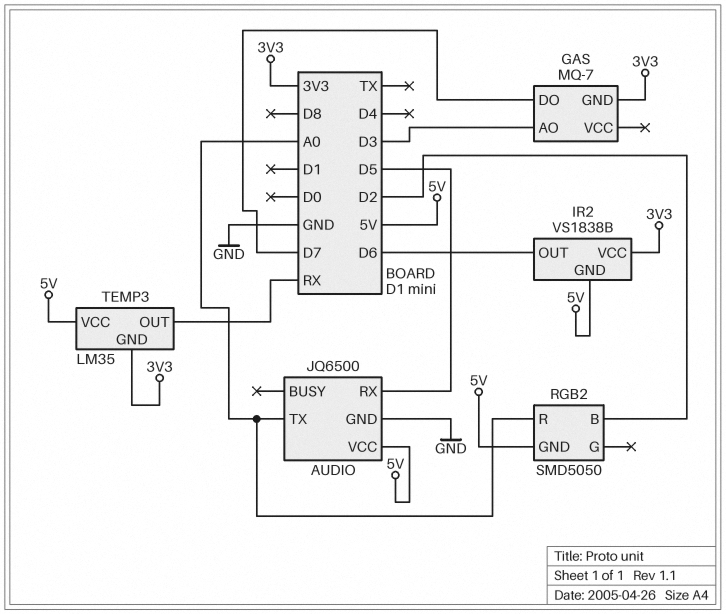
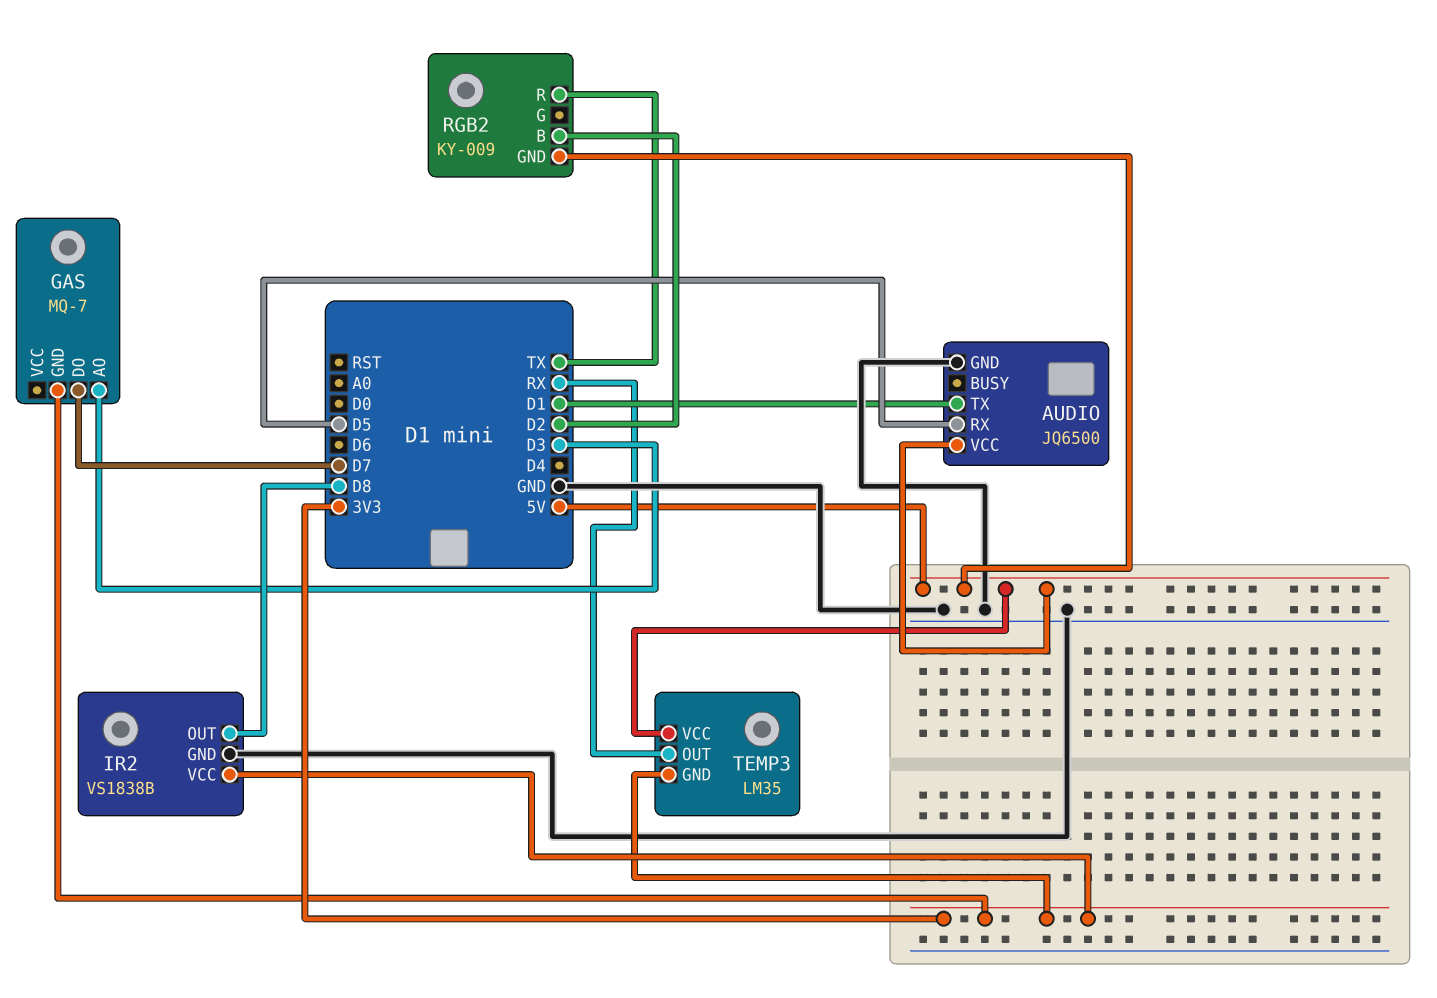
AUDIO pin TX: A0 -> D1
IR2 pin GND: 5V -> GND
IR2 pin OUT: D6 -> D8
RGB2: SMD5050 -> KY-009
RGB2 pin R: A0 -> TX

